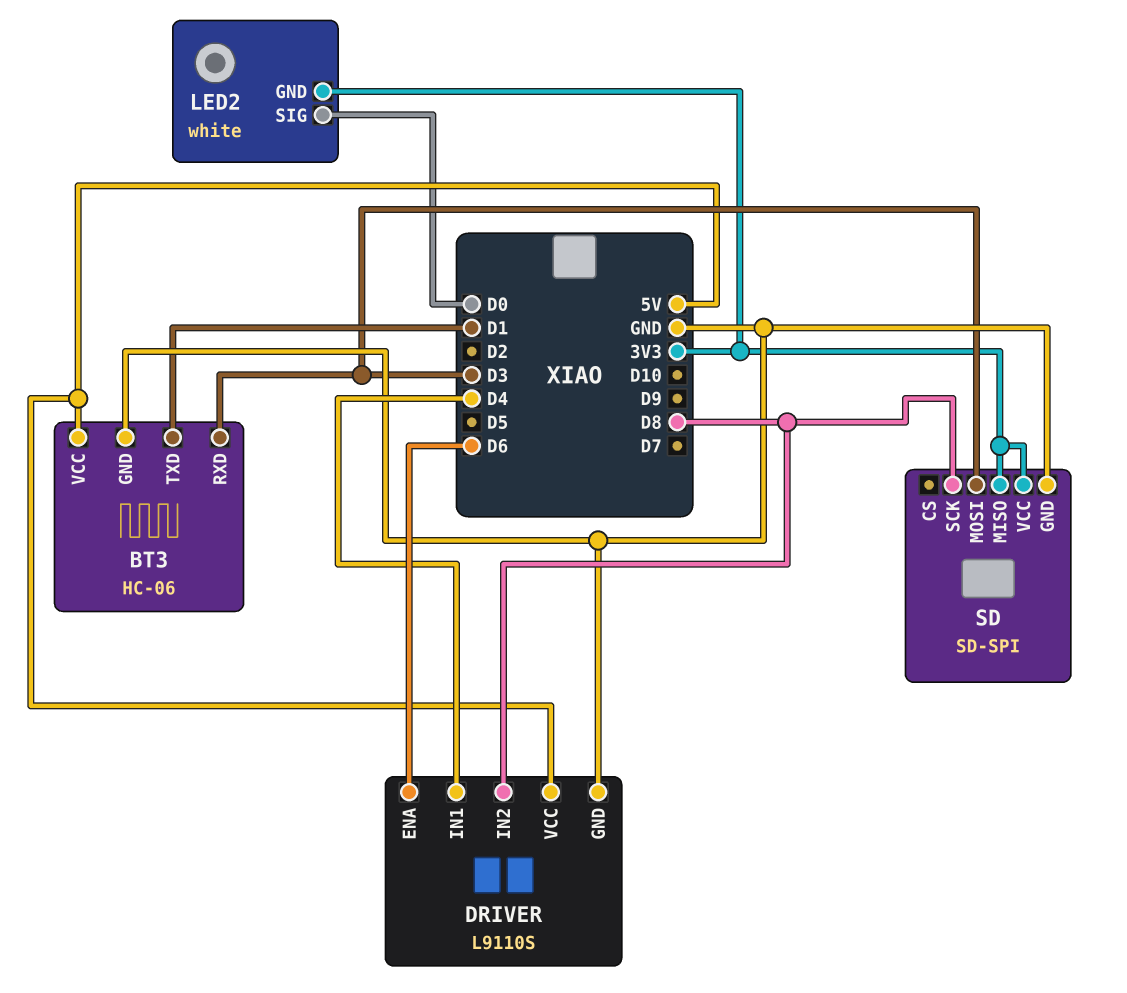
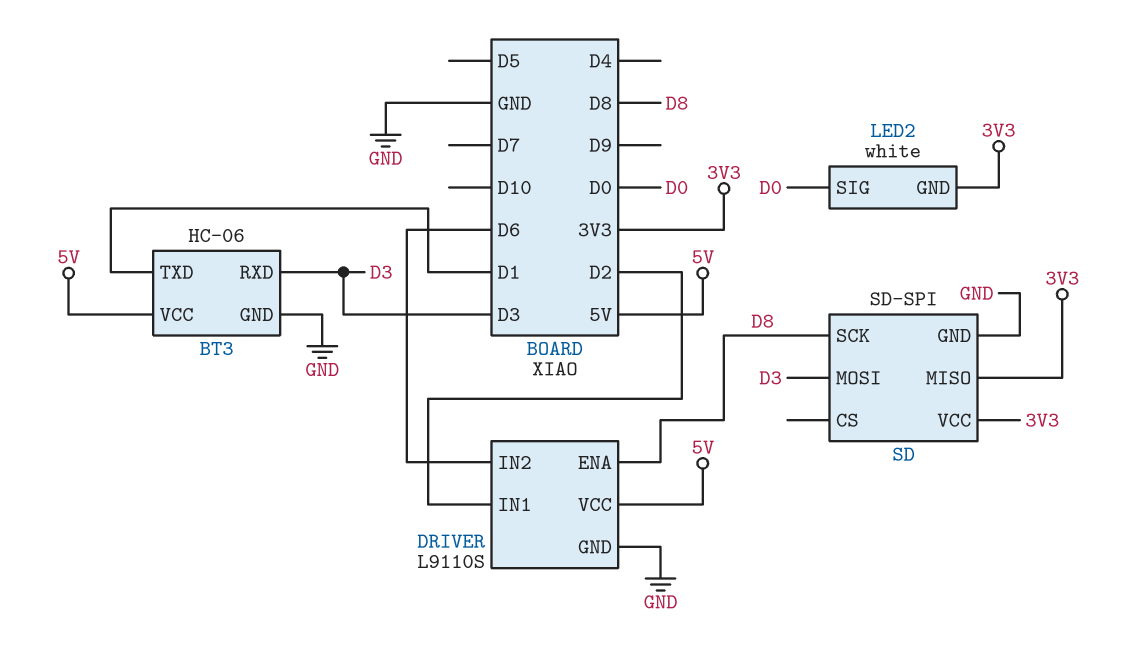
DRIVER pin ENA: D6 -> D8
DRIVER pin IN1: D4 -> D2
DRIVER pin IN2: D8 -> D6

